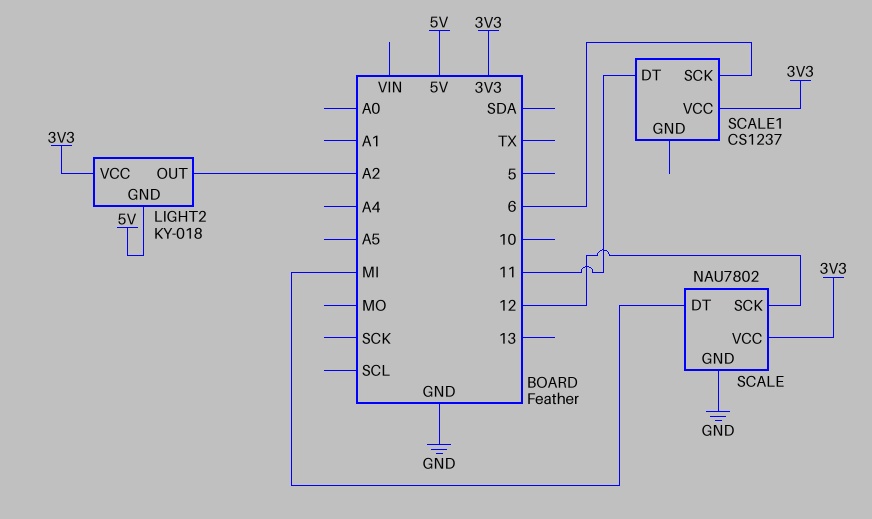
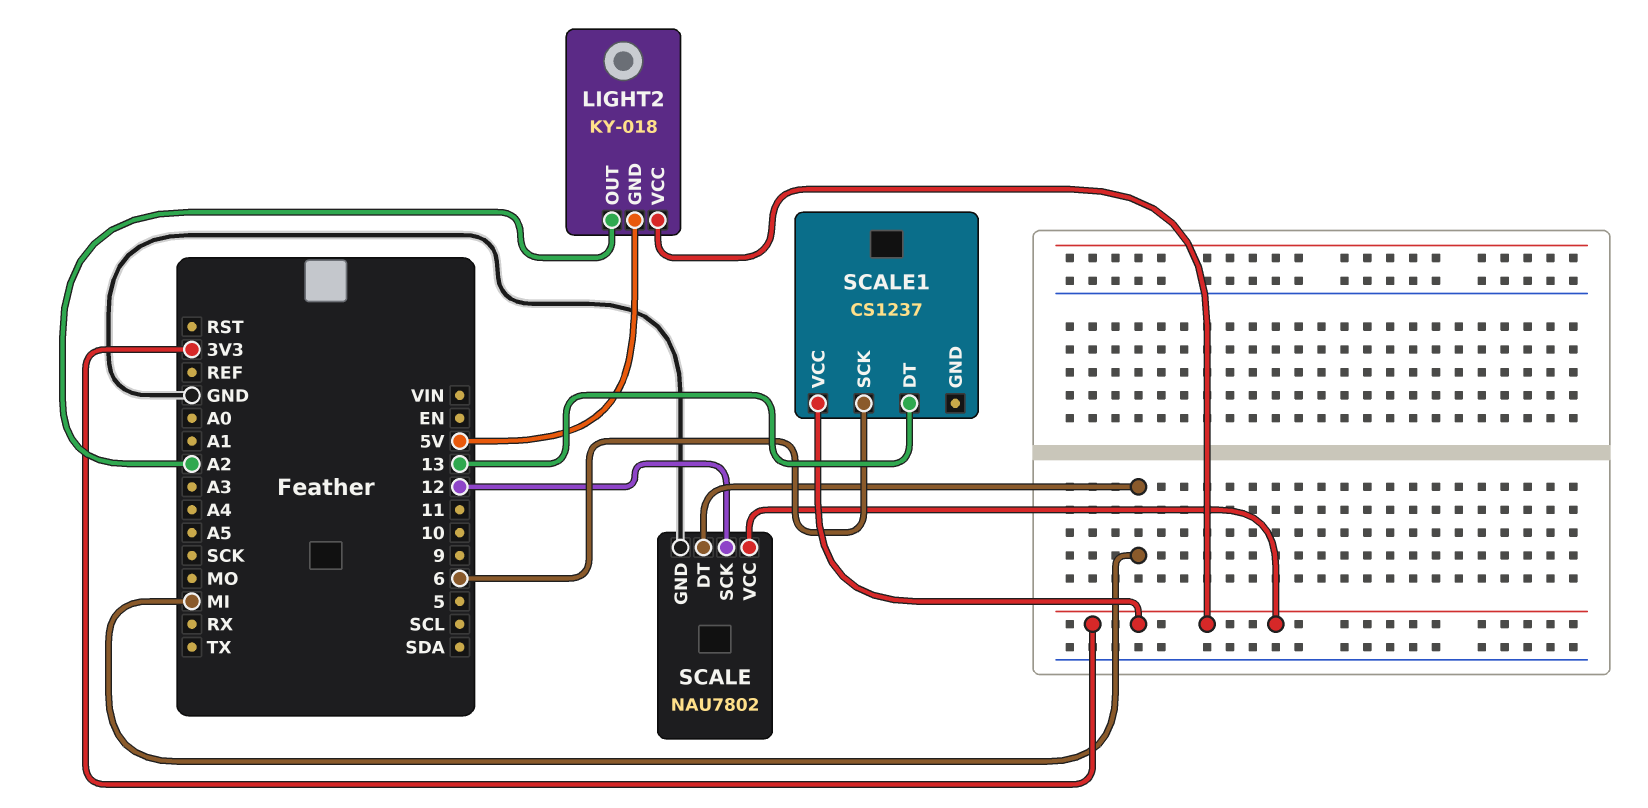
SCALE1 pin DT: 11 -> 13

